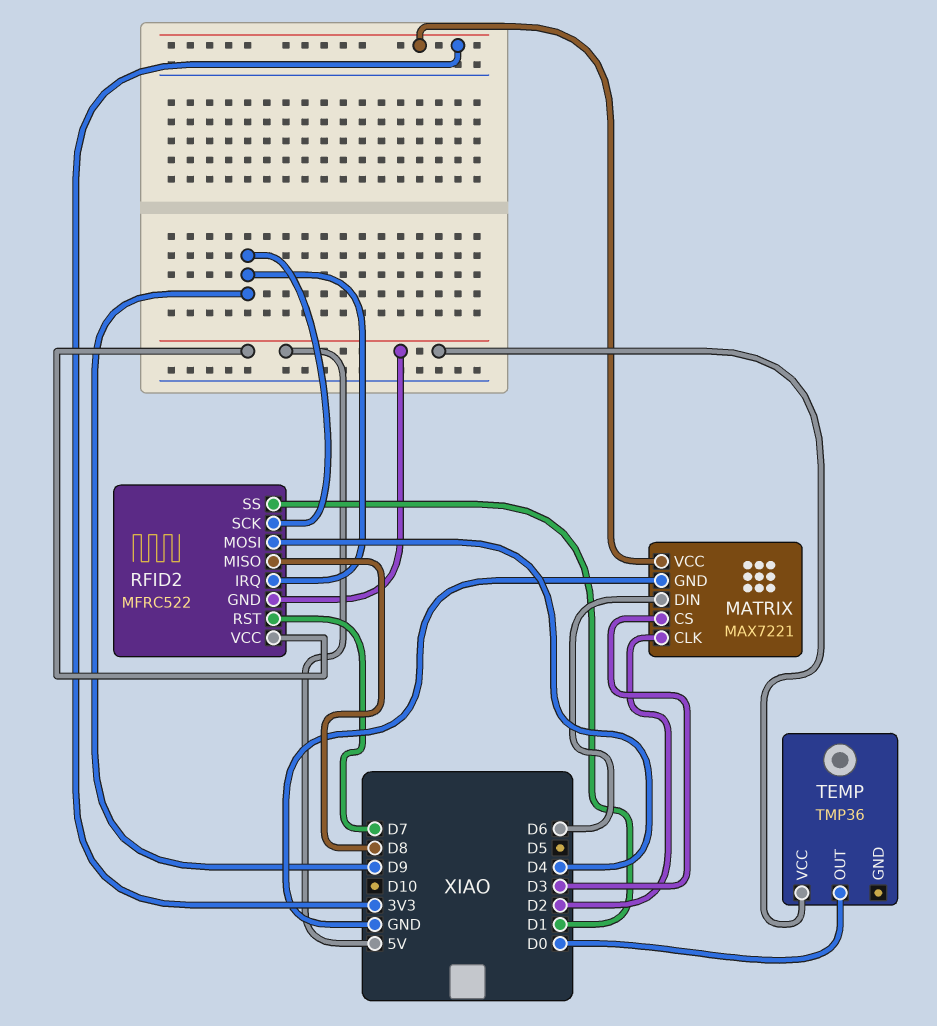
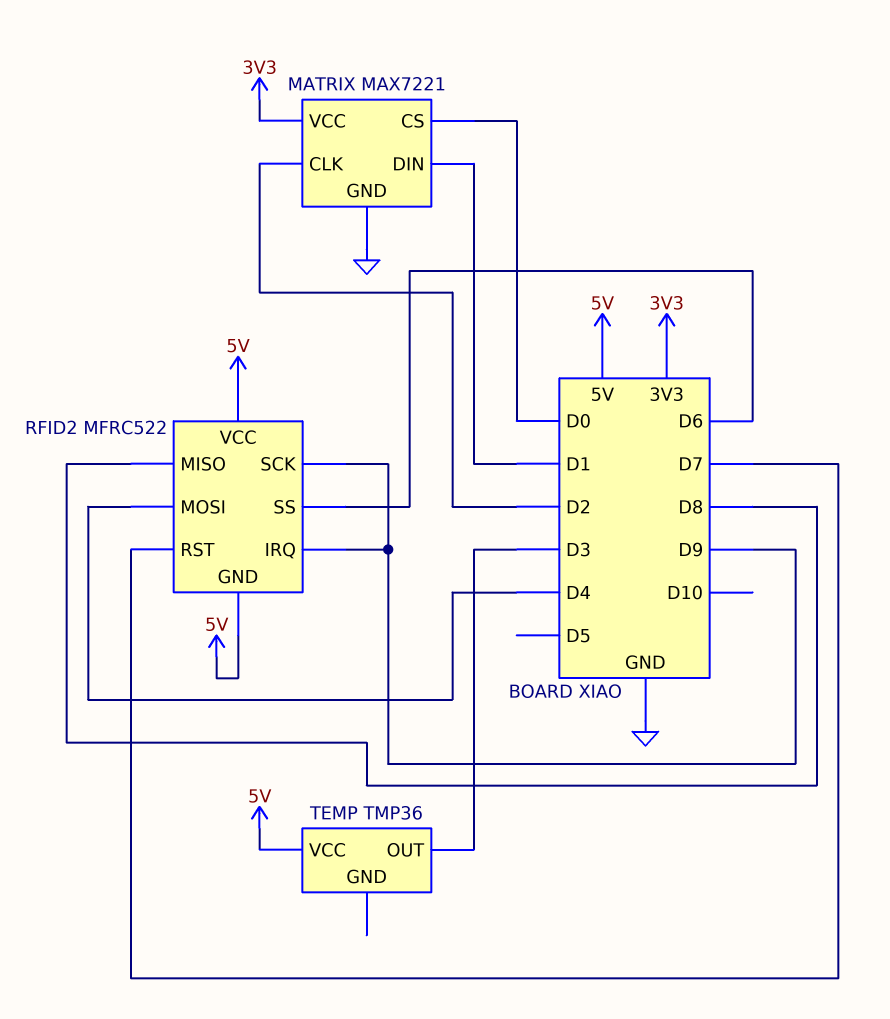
MATRIX pin CS: D3 -> D0
MATRIX pin DIN: D6 -> D1
RFID2 pin SS: D1 -> D6
TEMP pin OUT: D0 -> D3

